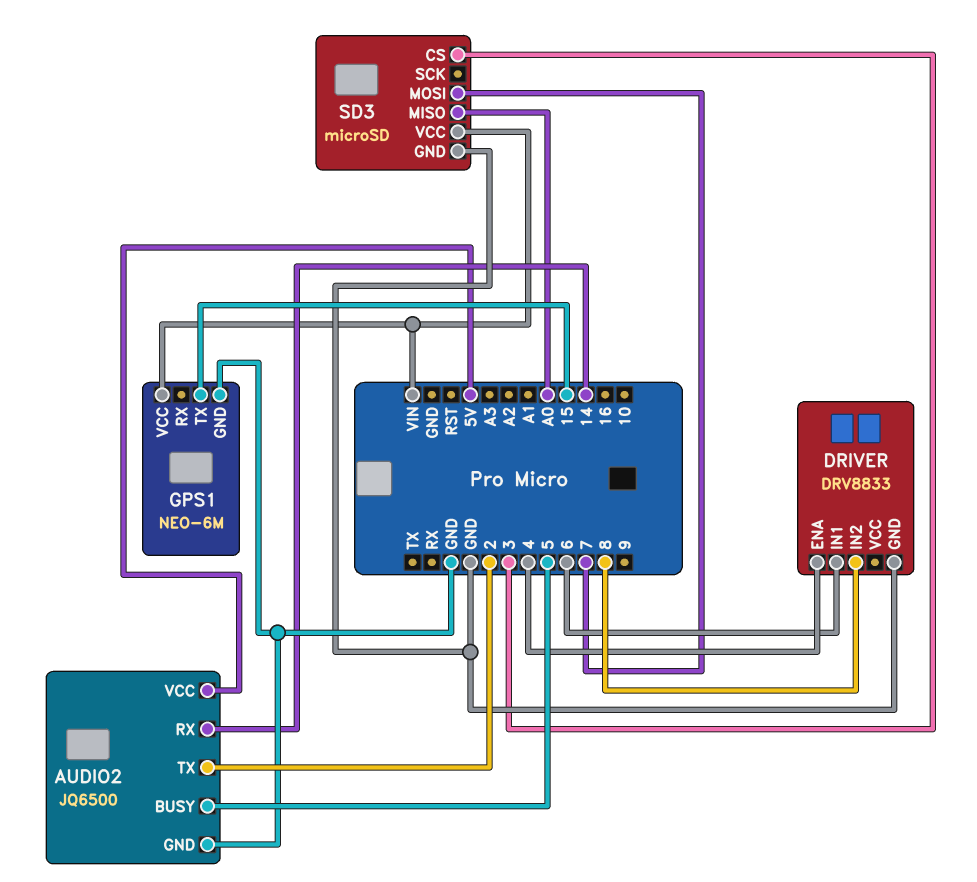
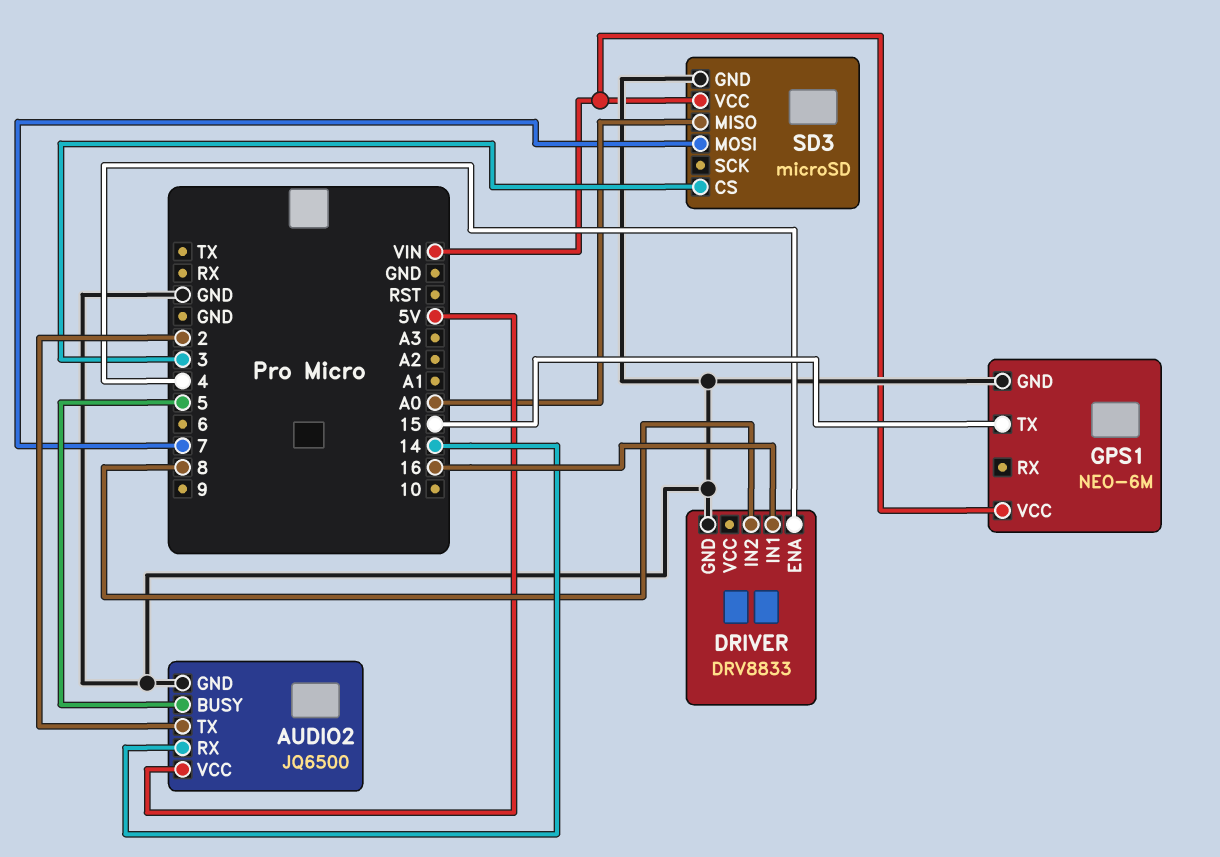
DRIVER pin IN1: 6 -> 16

